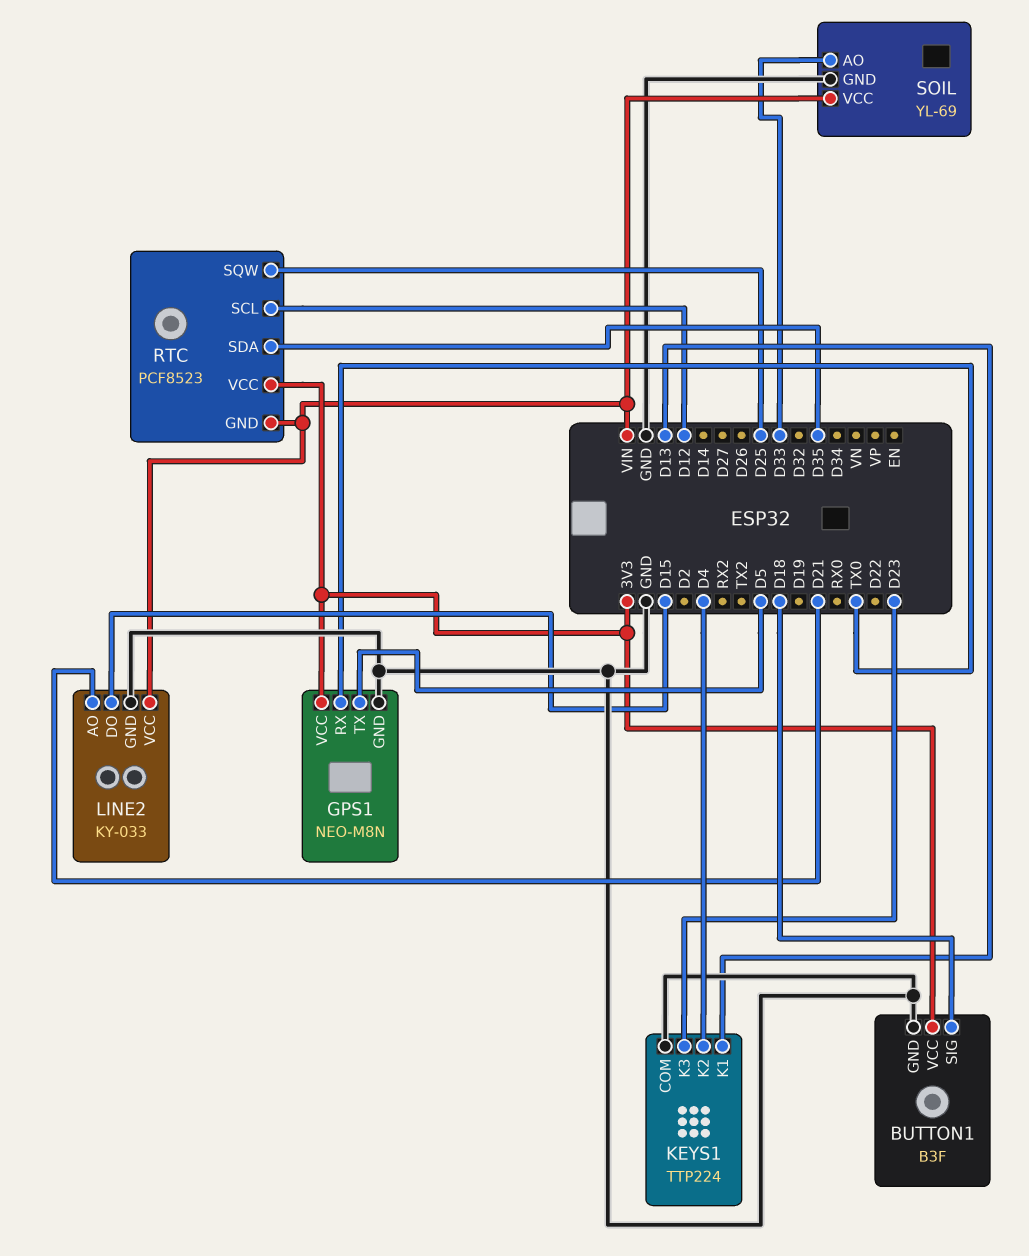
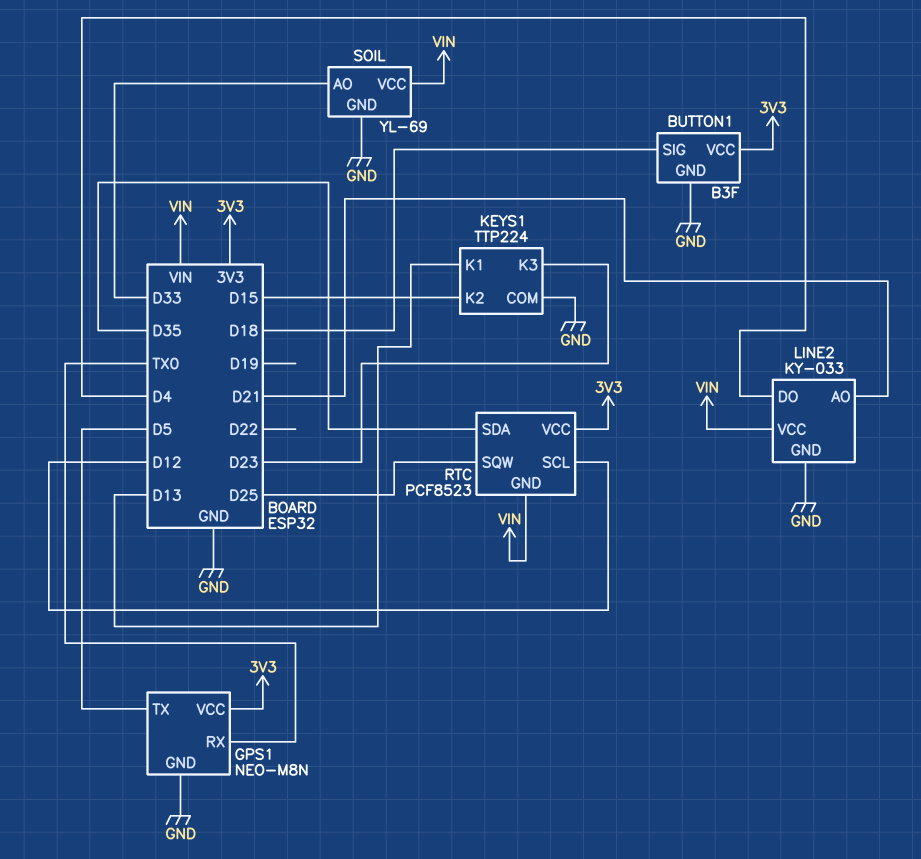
KEYS1 pin K2: D4 -> D15
LINE2 pin DO: D15 -> D4

